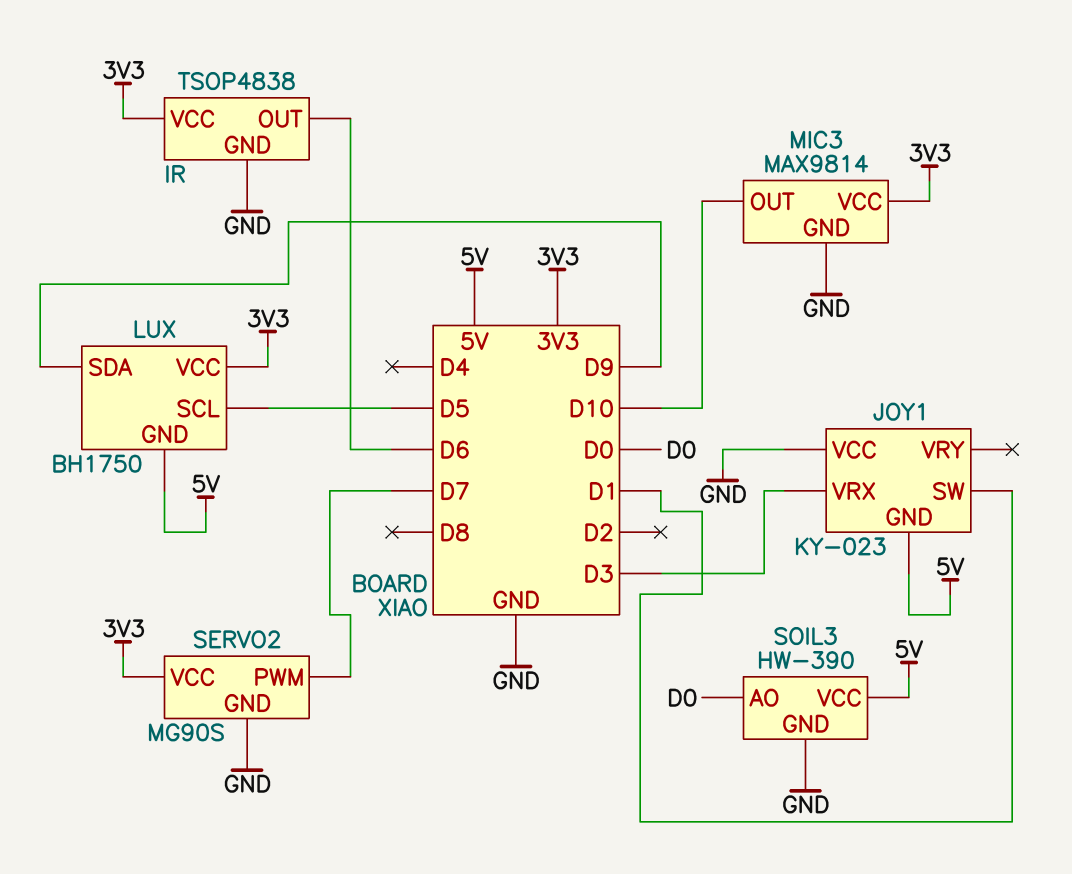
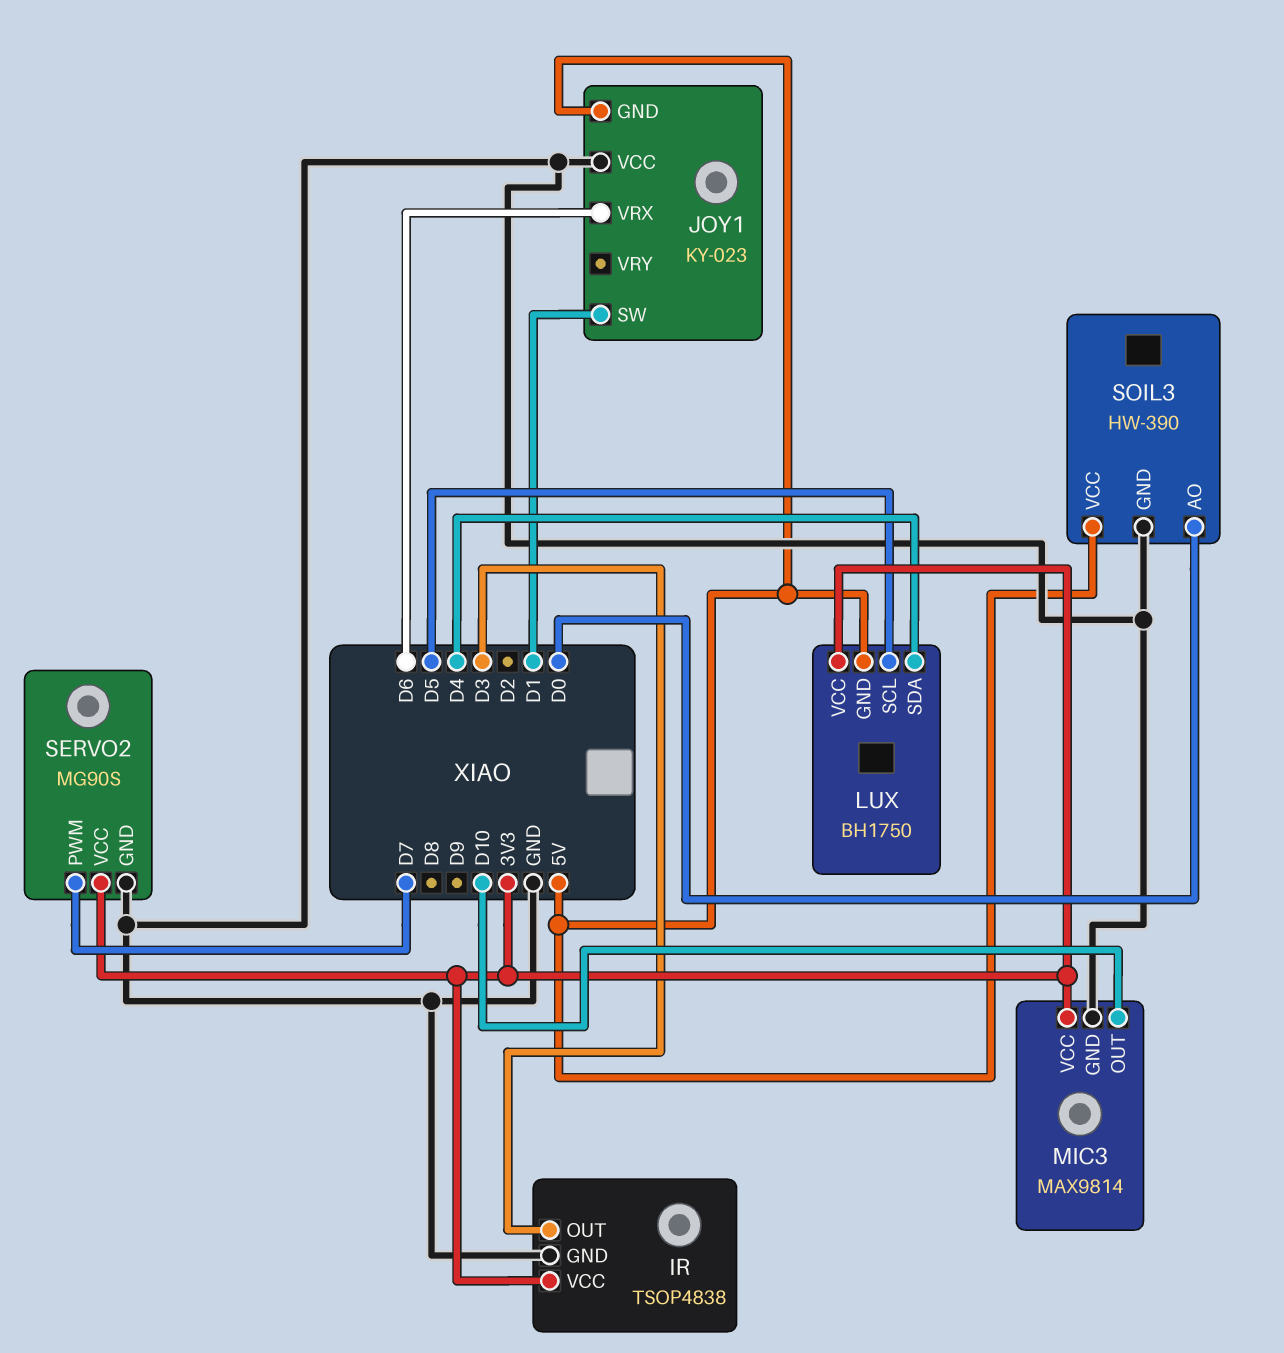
IR pin OUT: D6 -> D3
JOY1 pin VRX: D3 -> D6
LUX pin SDA: D9 -> D4

